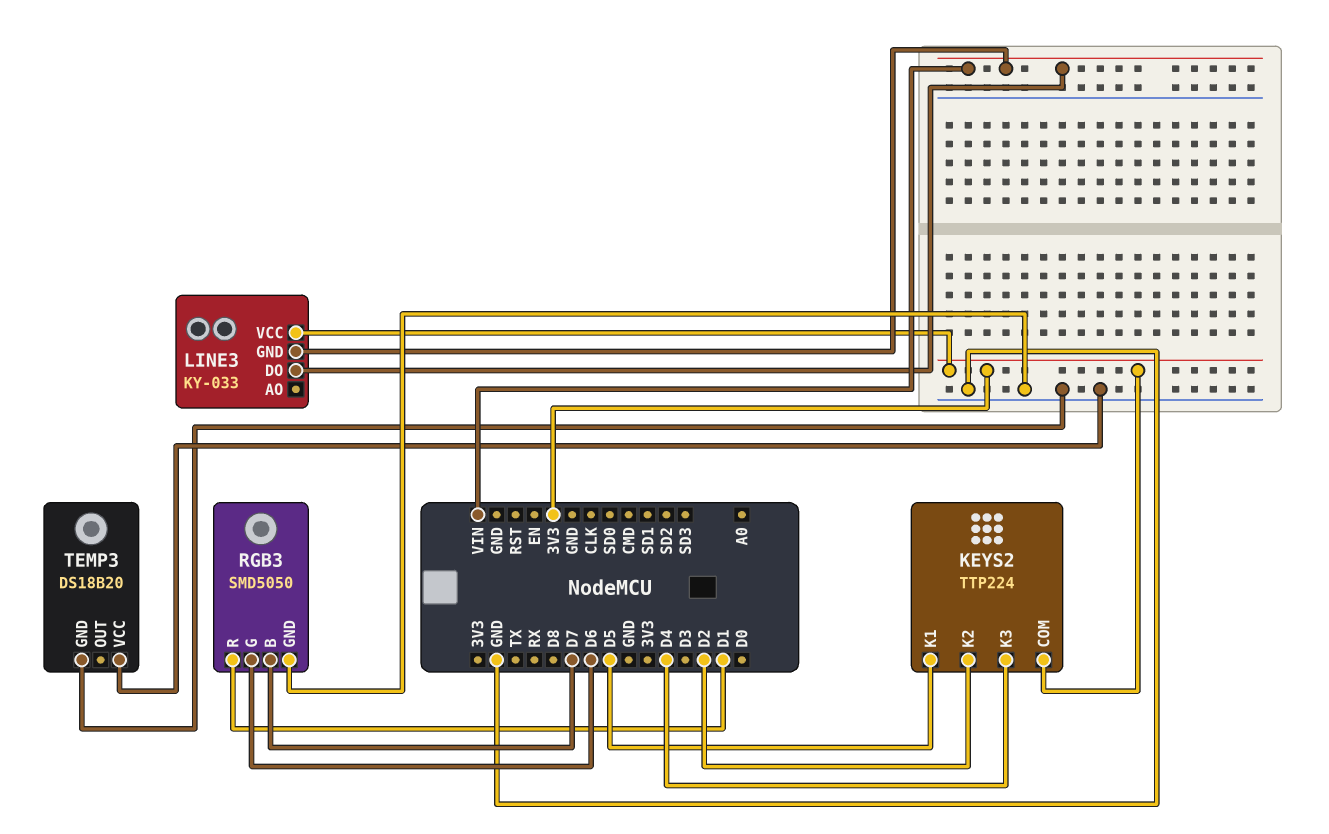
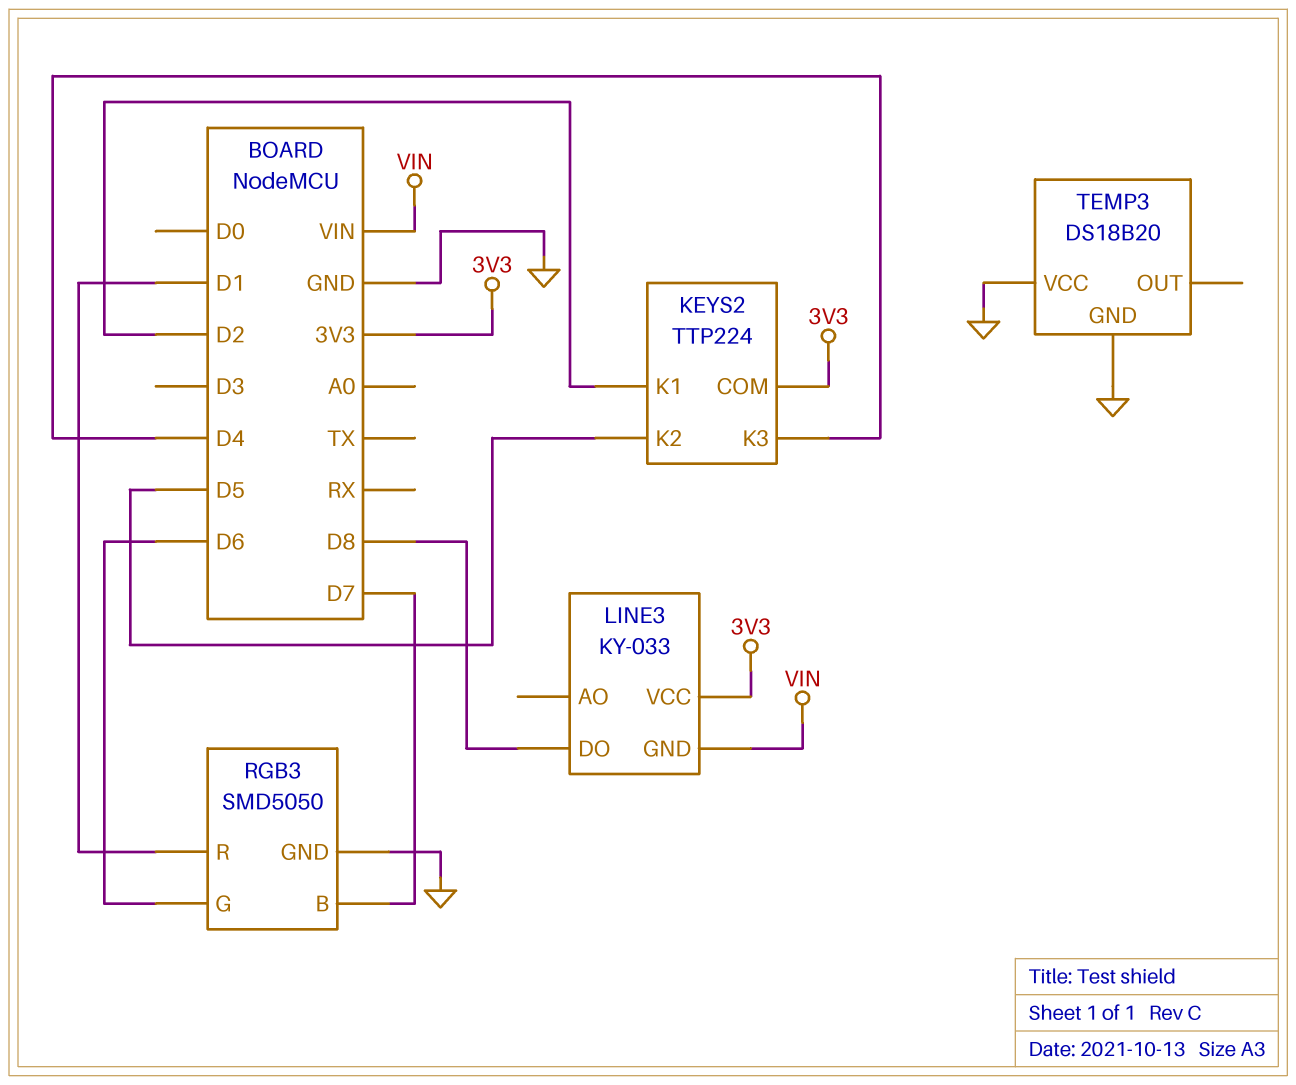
KEYS2 pin K1: D5 -> D2
KEYS2 pin K2: D2 -> D5
LINE3 pin DO: VIN -> D8

